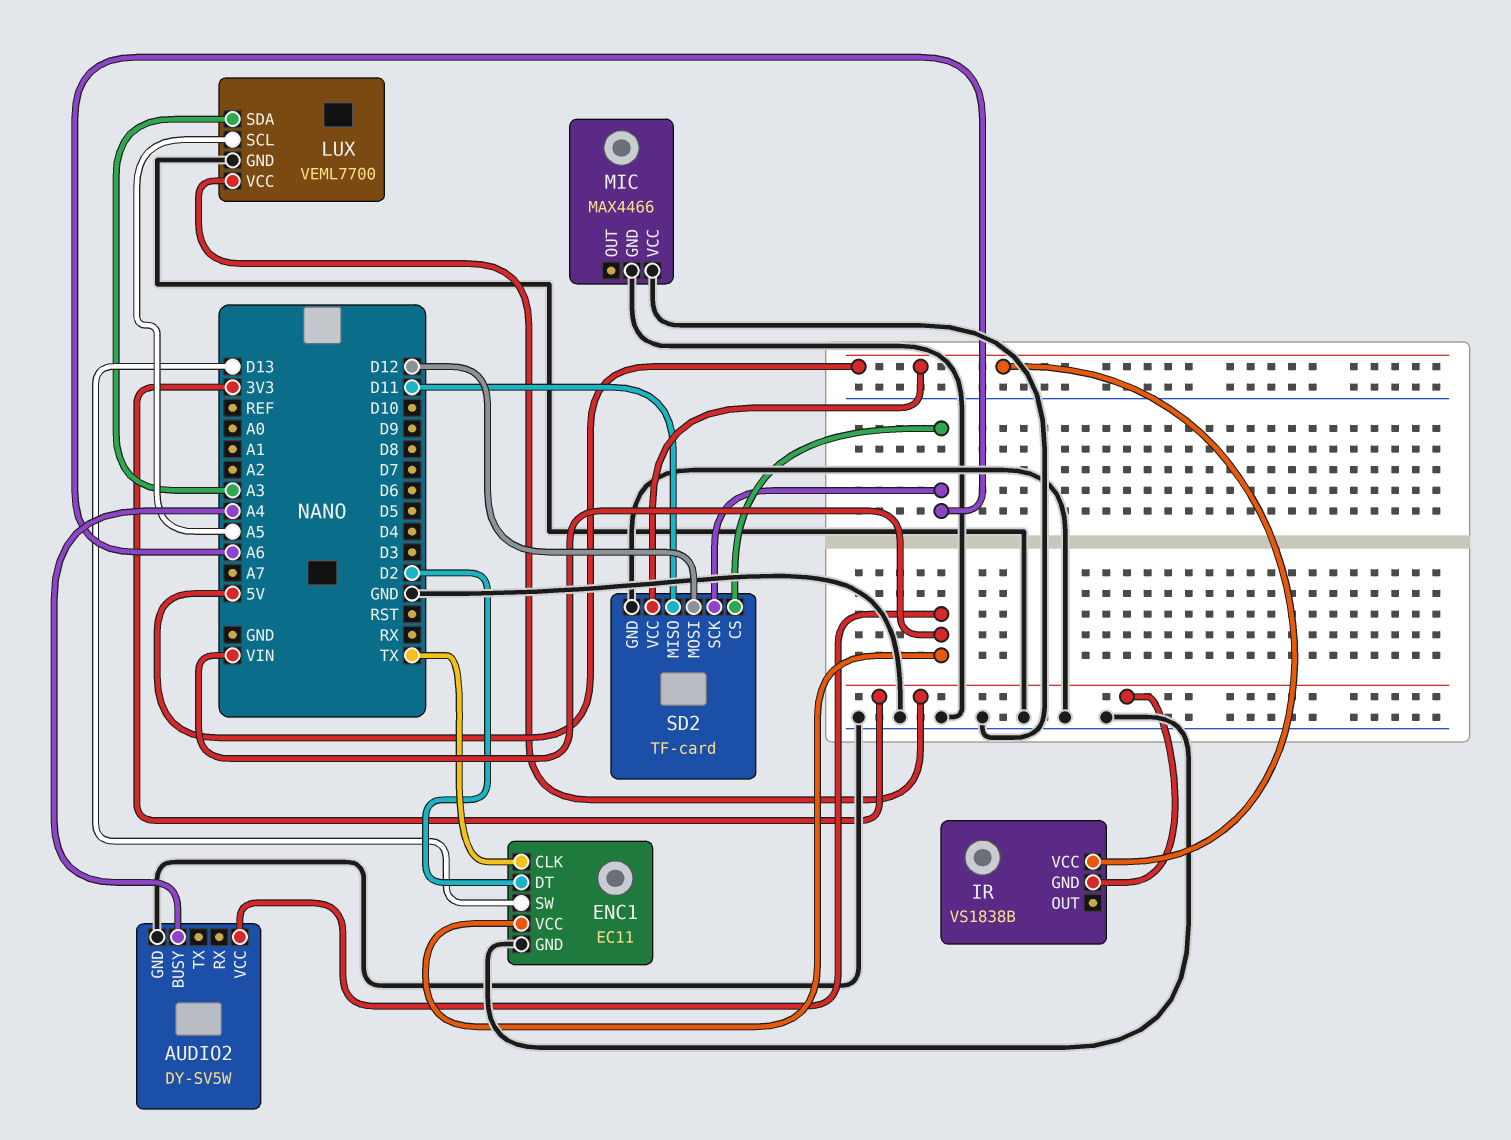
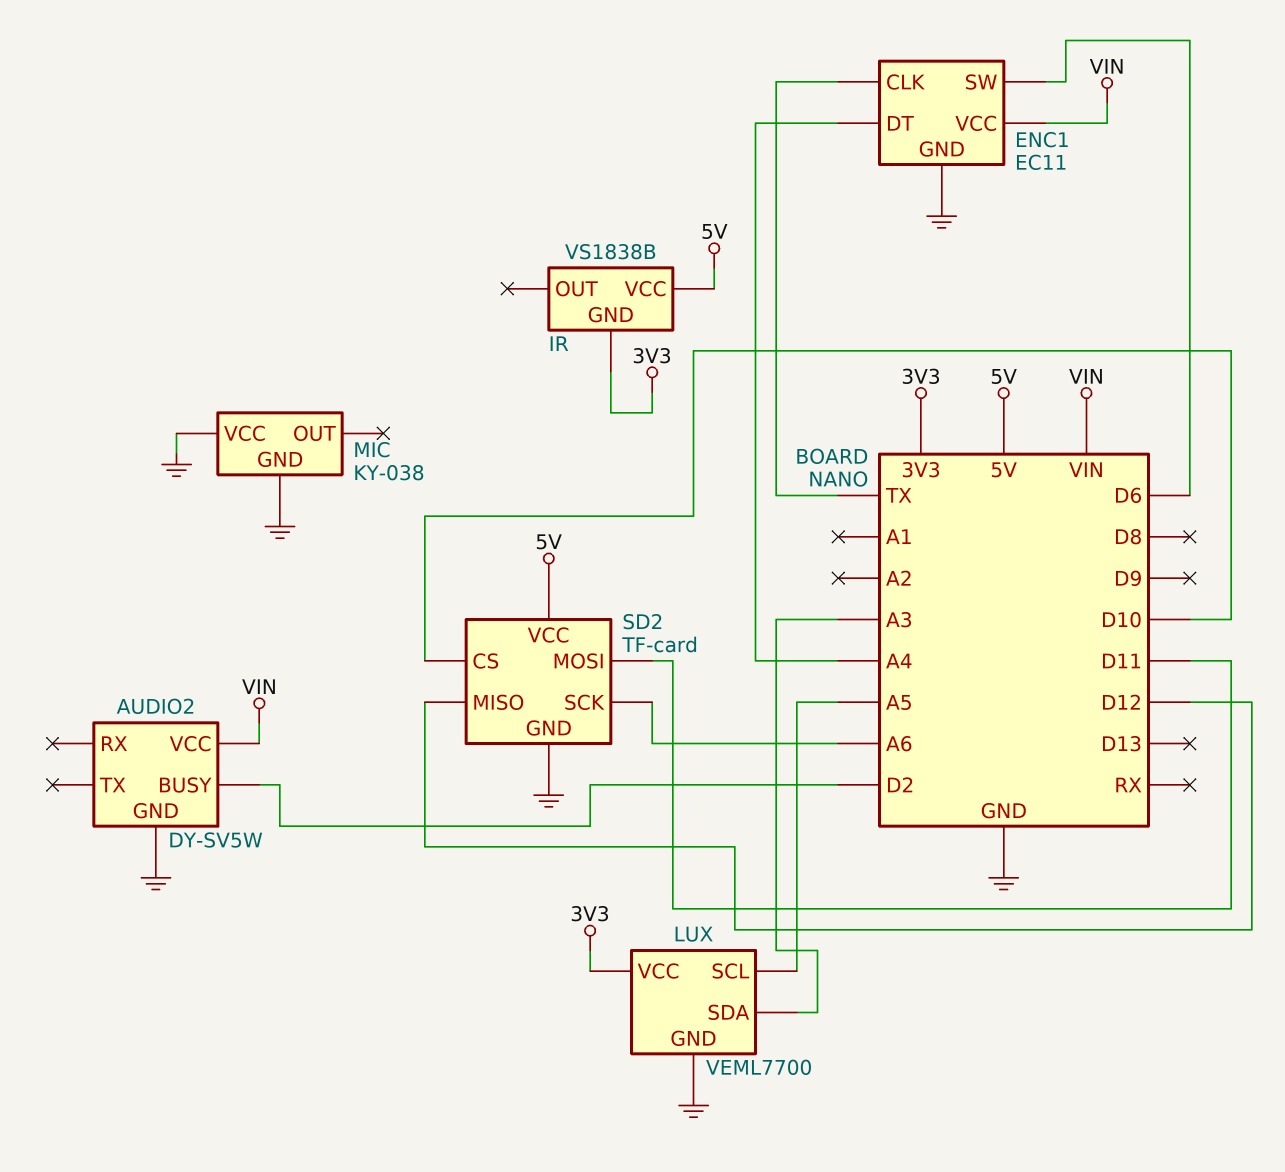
AUDIO2 pin BUSY: A4 -> D2
ENC1 pin DT: D2 -> A4
ENC1 pin SW: D13 -> D6
MIC: MAX4466 -> KY-038
SD2 pin CS: A6 -> D10
SD2 pin MISO: D11 -> D12
SD2 pin MOSI: D12 -> D11

